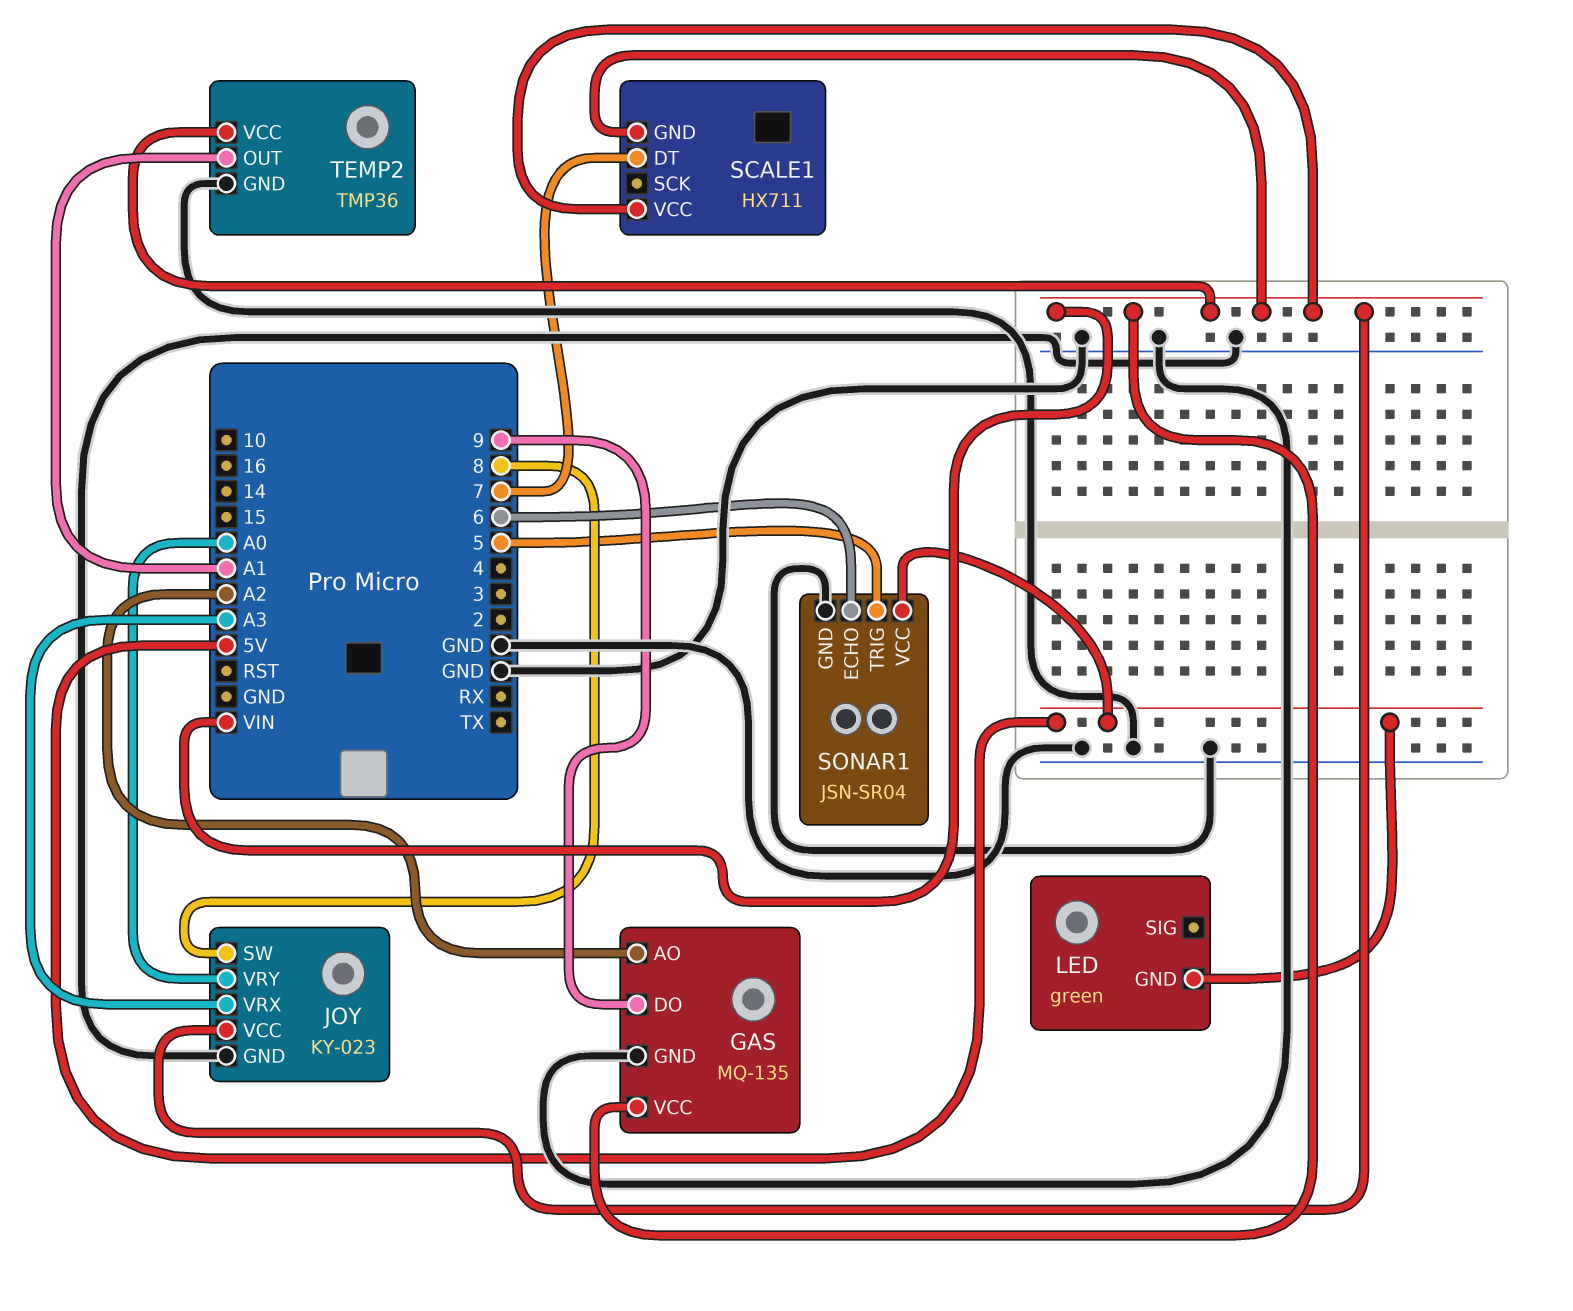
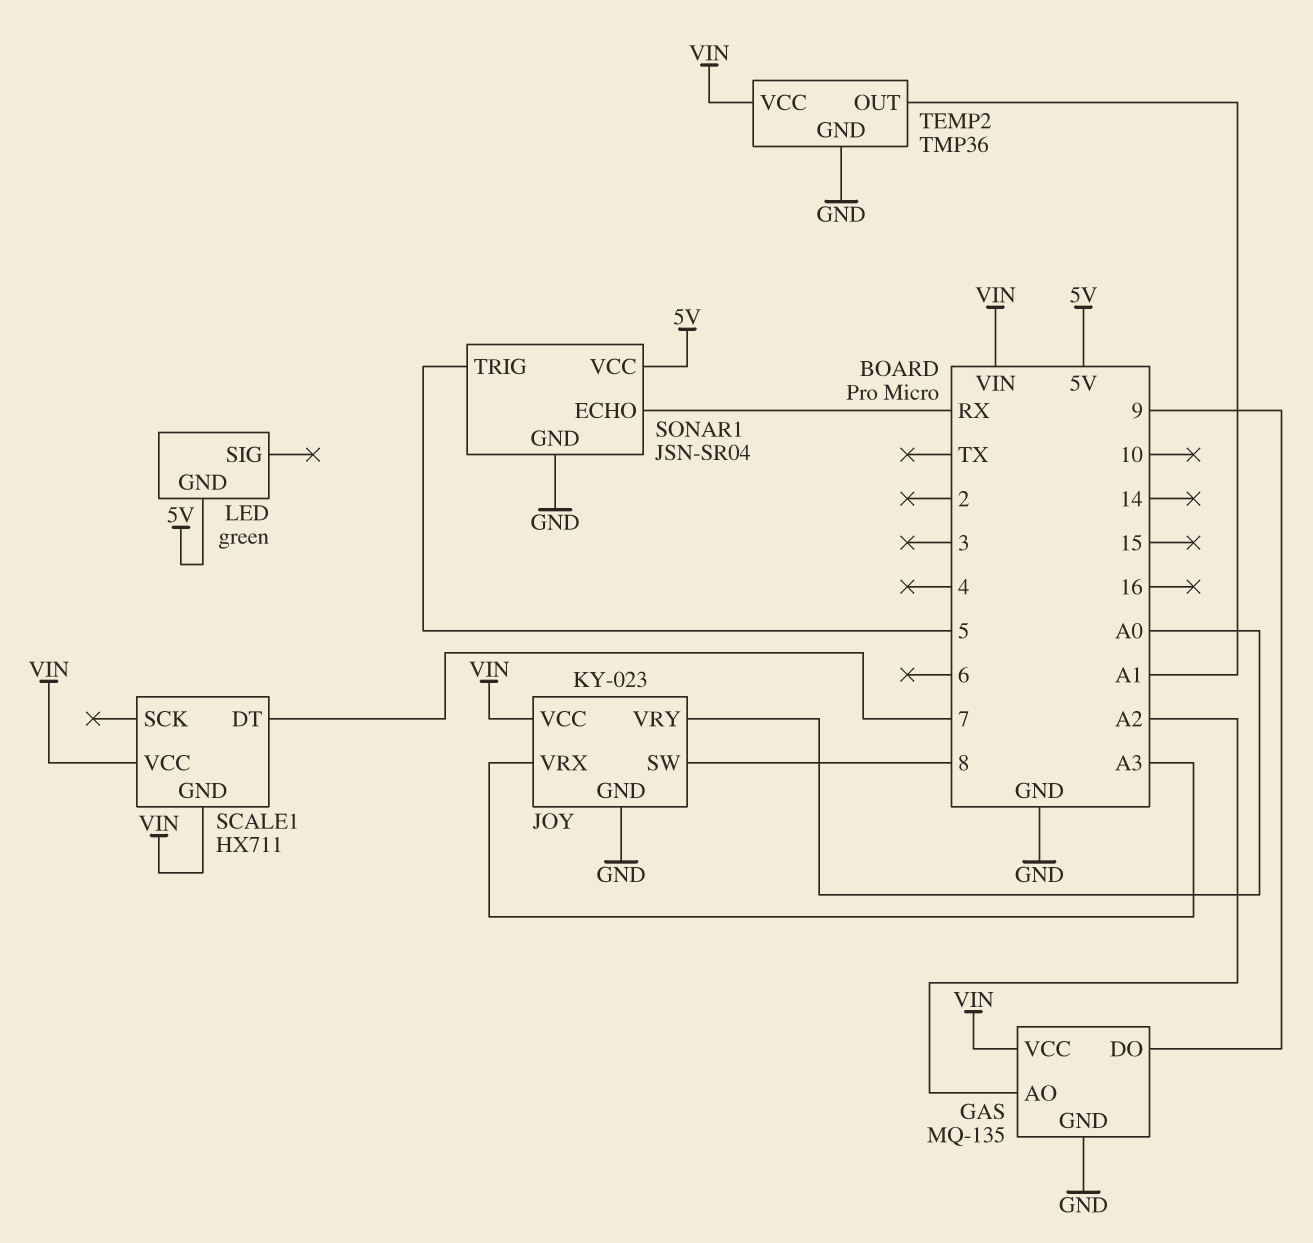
SONAR1 pin ECHO: 6 -> RX

